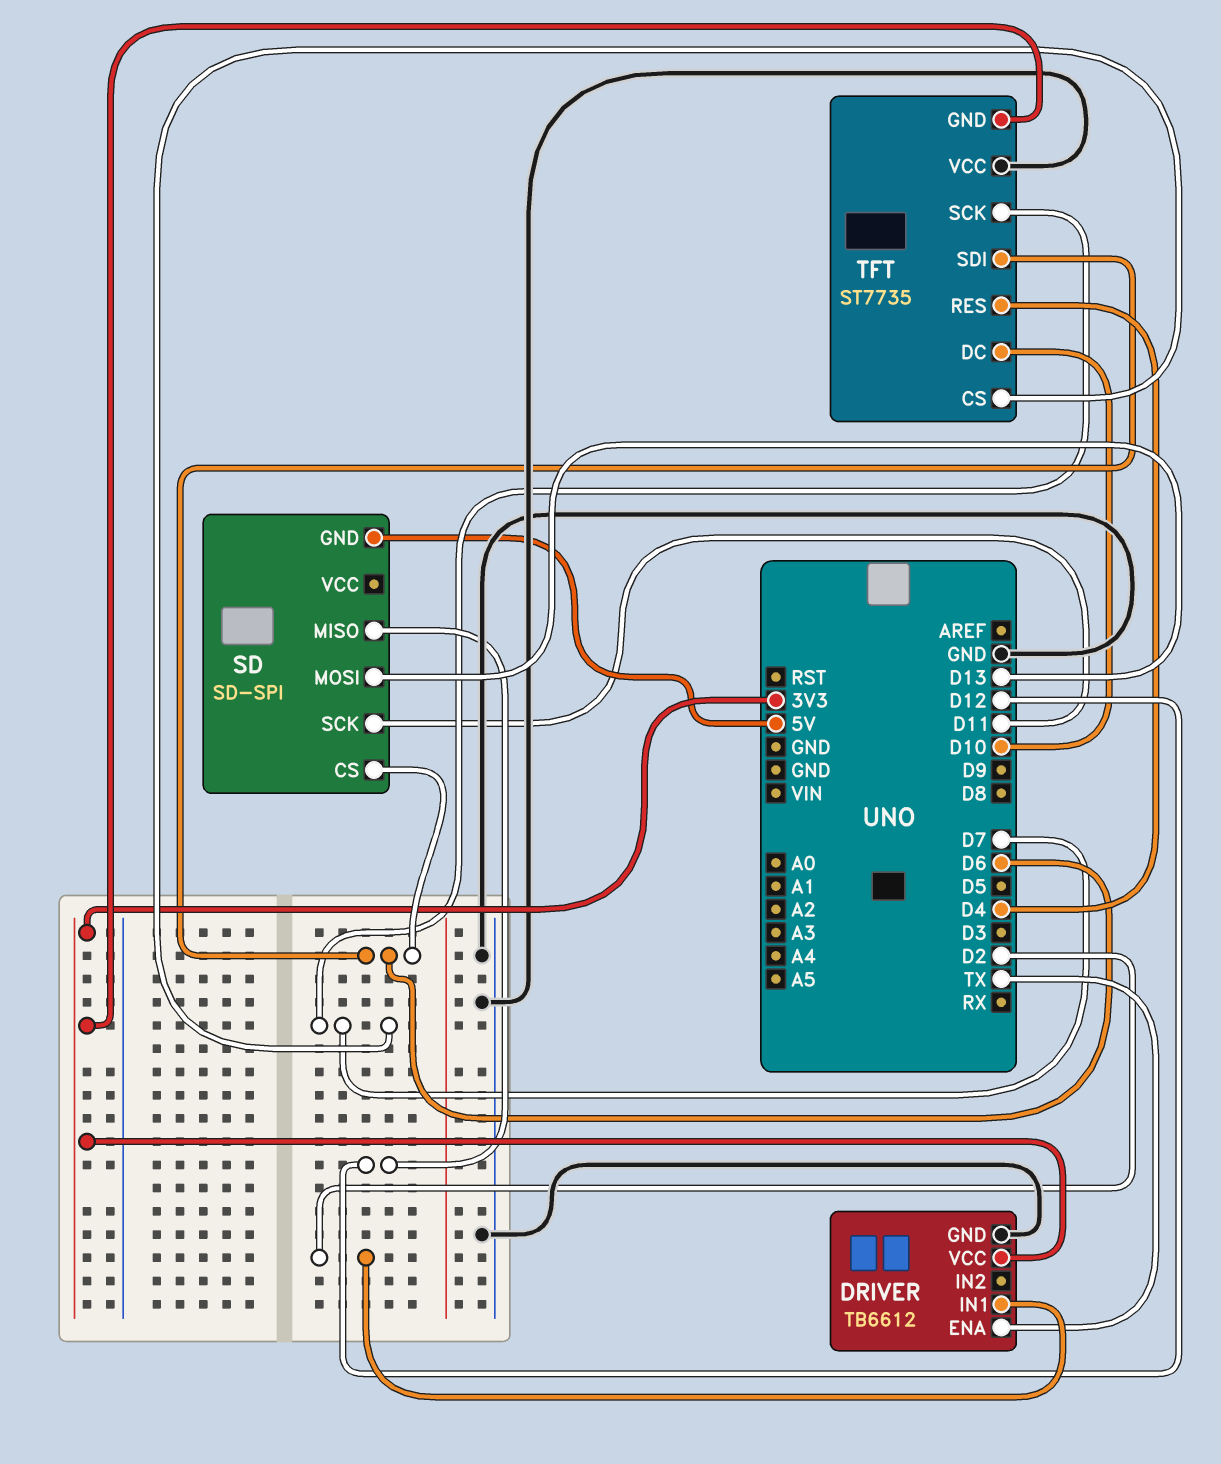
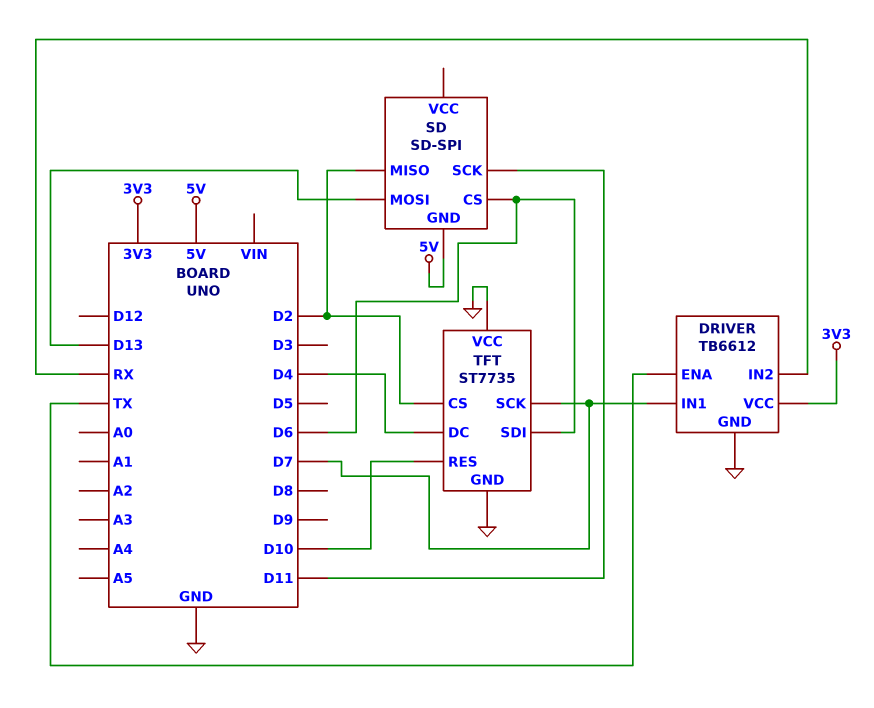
DRIVER pin IN1: D2 -> D7
DRIVER pin IN2: none -> RX
SD pin MISO: D12 -> D2
TFT pin CS: D7 -> D2
TFT pin DC: D10 -> D4
TFT pin GND: 3V3 -> GND
TFT pin RES: D4 -> D10

